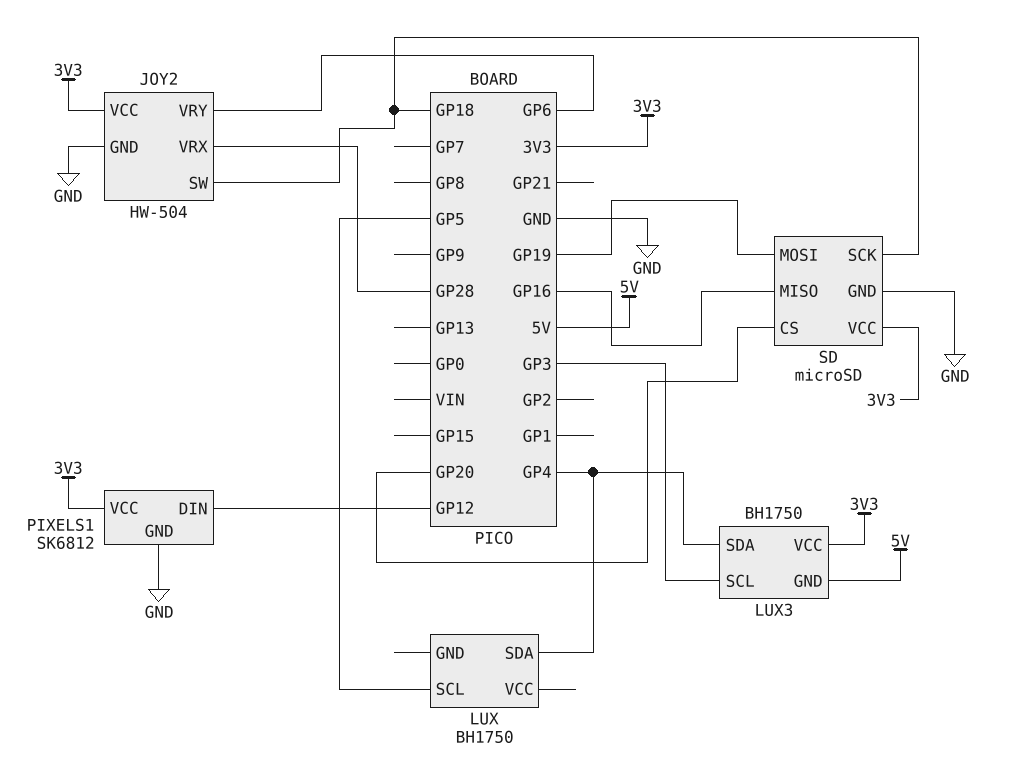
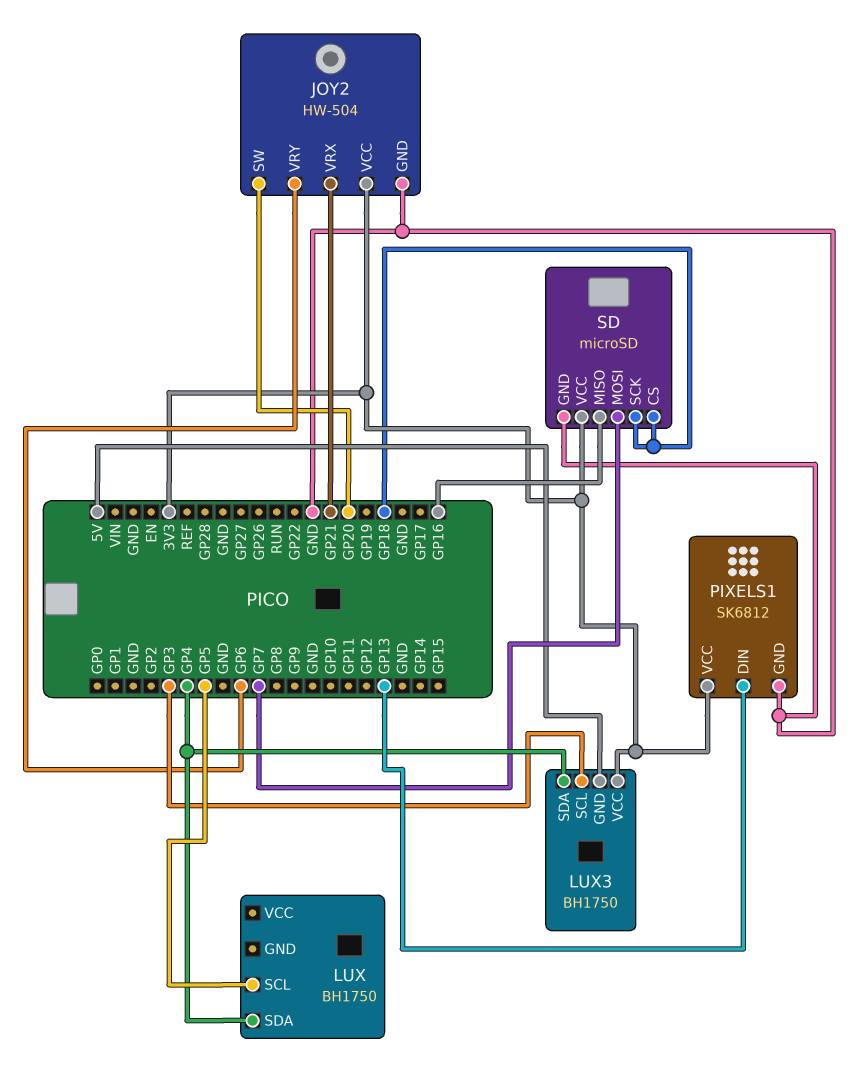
JOY2 pin SW: GP18 -> GP20
JOY2 pin VRX: GP28 -> GP21
PIXELS1 pin DIN: GP12 -> GP13
SD pin CS: GP20 -> GP18
SD pin MOSI: GP19 -> GP7

